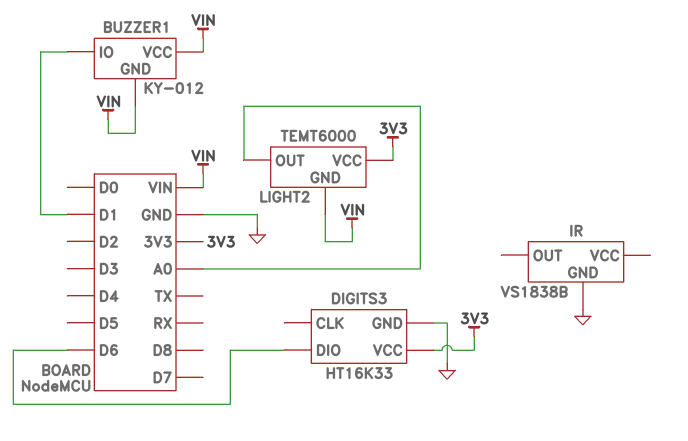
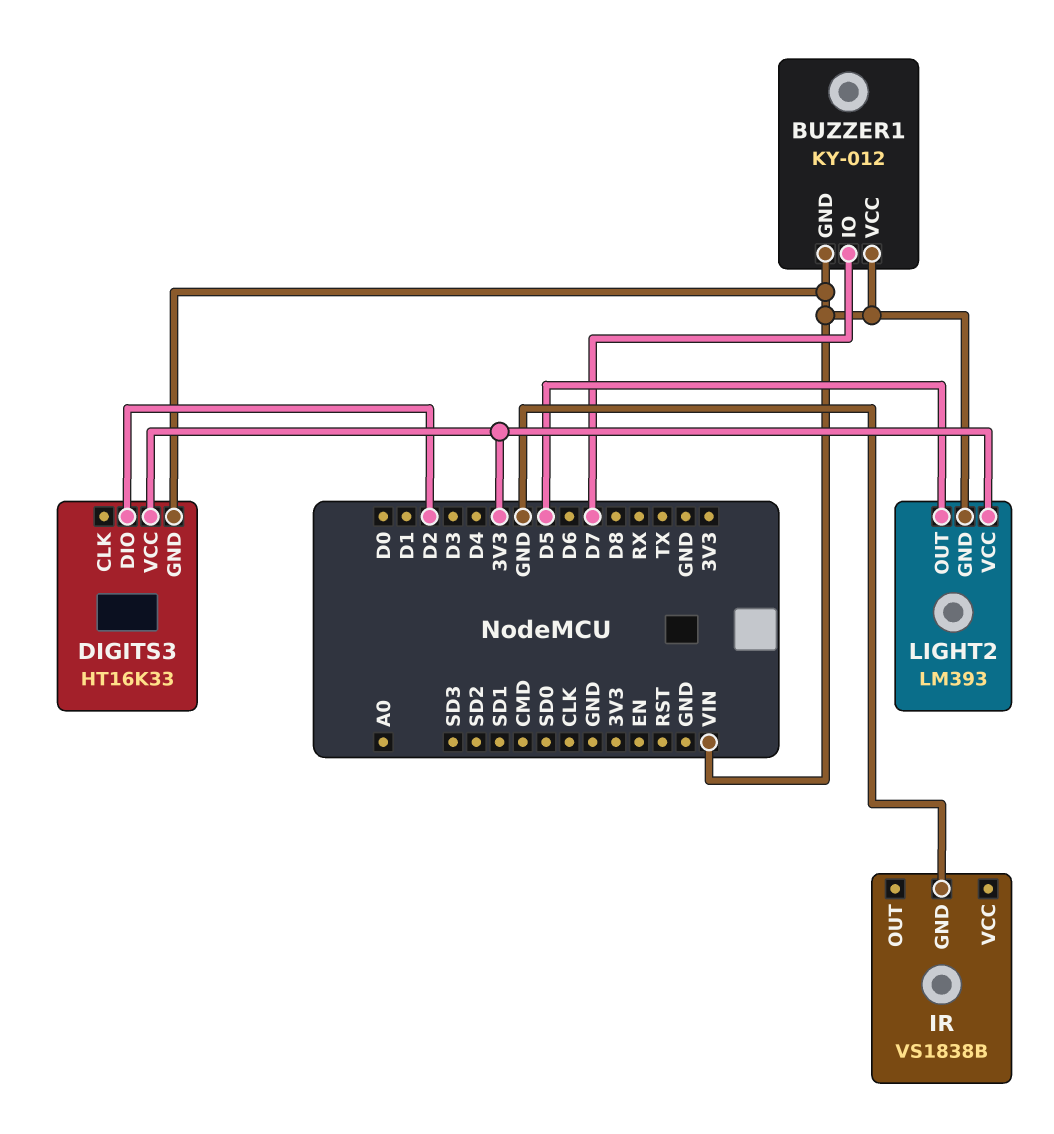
BUZZER1 pin IO: D1 -> D7
DIGITS3 pin DIO: D6 -> D2
DIGITS3 pin GND: GND -> VIN
LIGHT2: TEMT6000 -> LM393
LIGHT2 pin OUT: A0 -> D5

